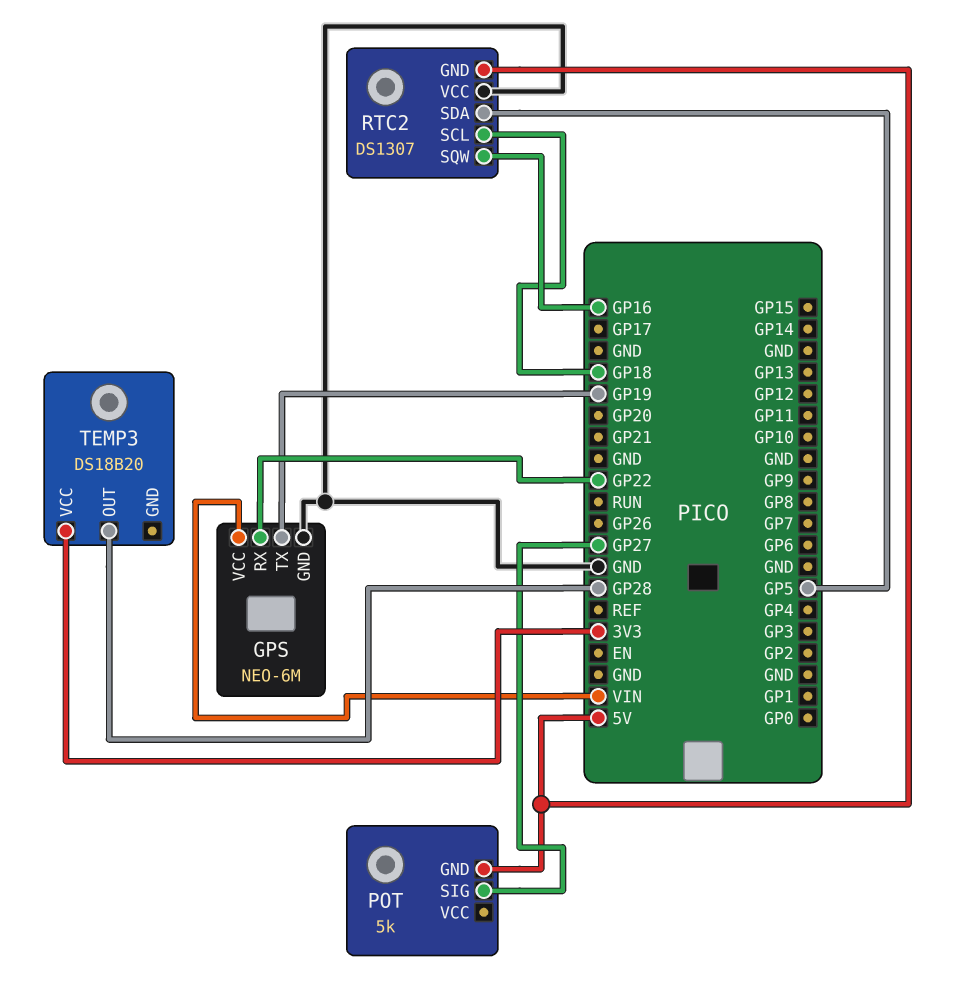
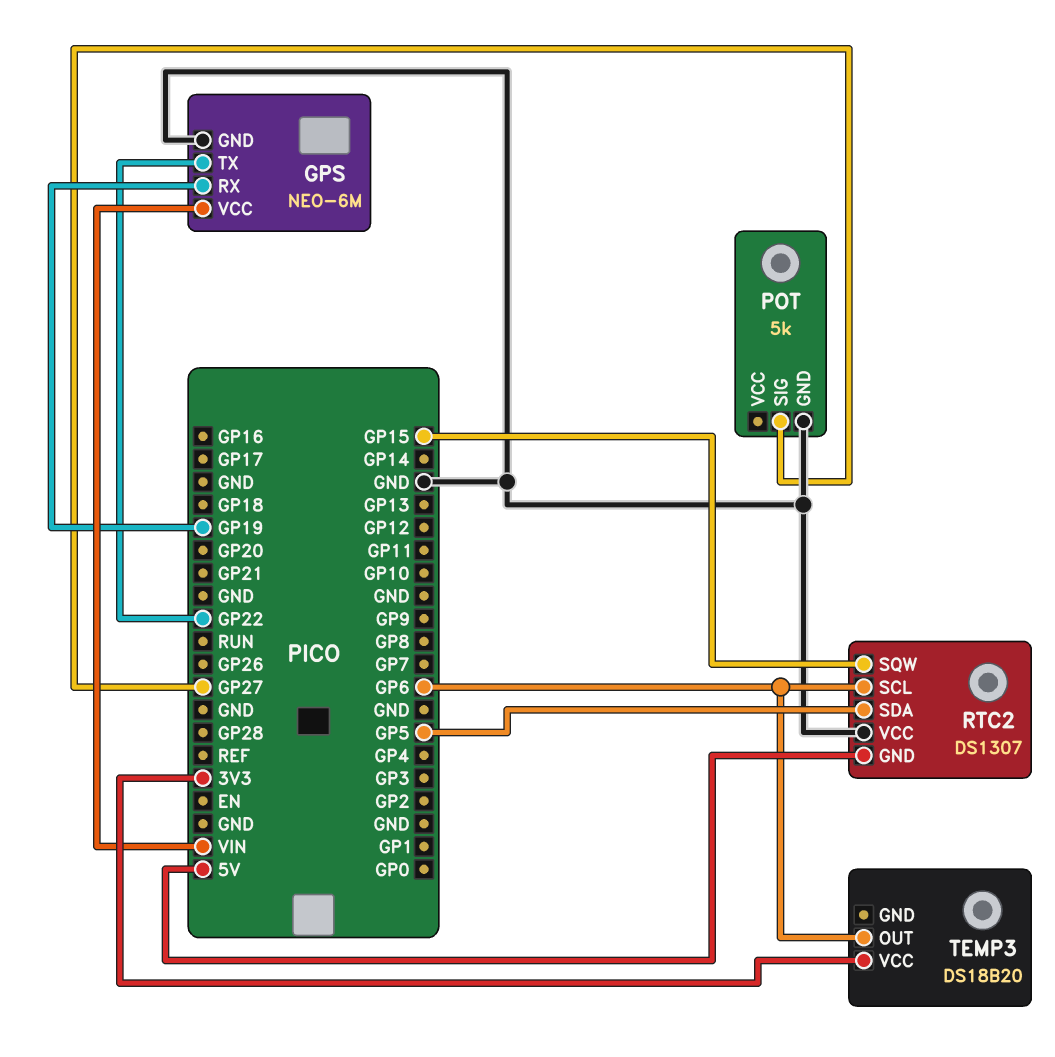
GPS pin RX: GP22 -> GP19
GPS pin TX: GP19 -> GP22
POT pin GND: 5V -> GND
RTC2 pin SCL: GP18 -> GP6
RTC2 pin SQW: GP16 -> GP15
TEMP3 pin OUT: GP28 -> GP6

